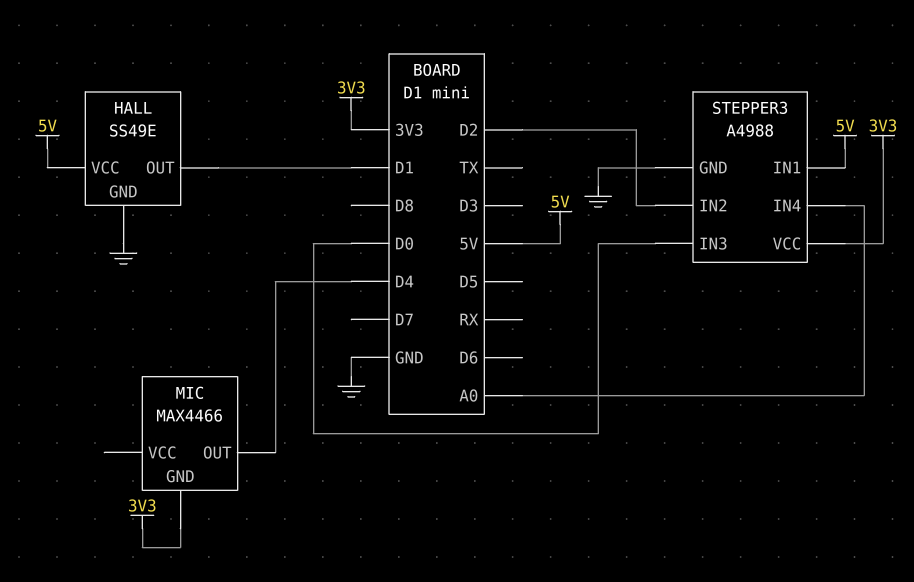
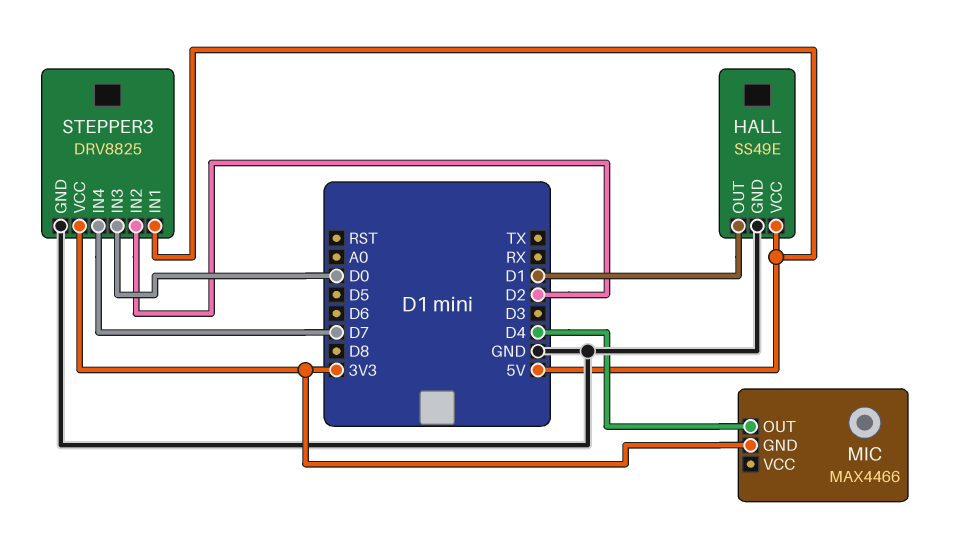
STEPPER3: A4988 -> DRV8825
STEPPER3 pin IN4: A0 -> D7

